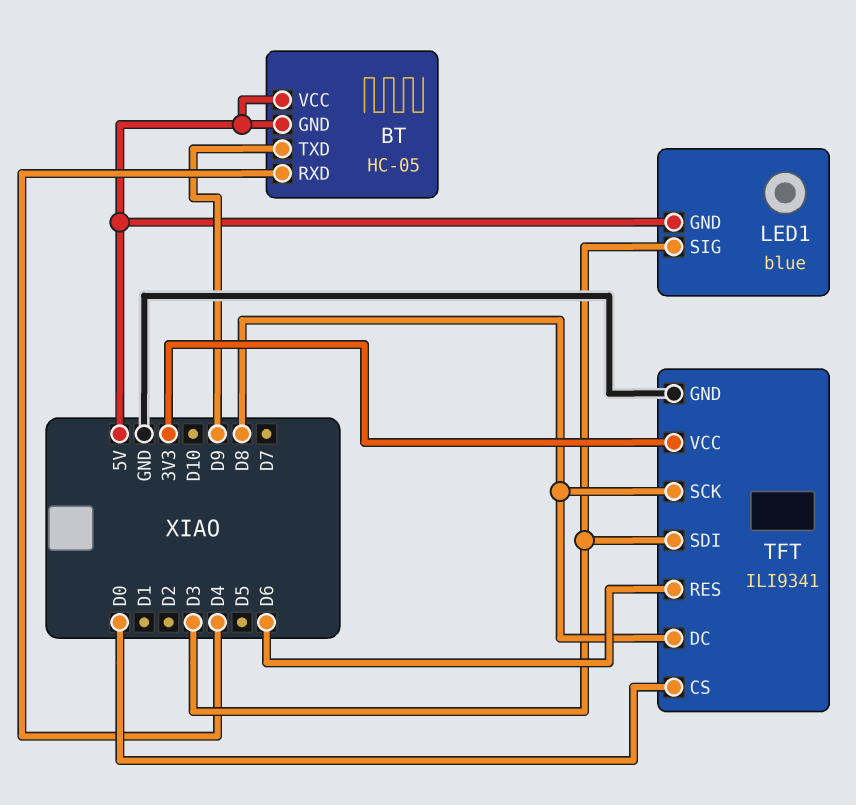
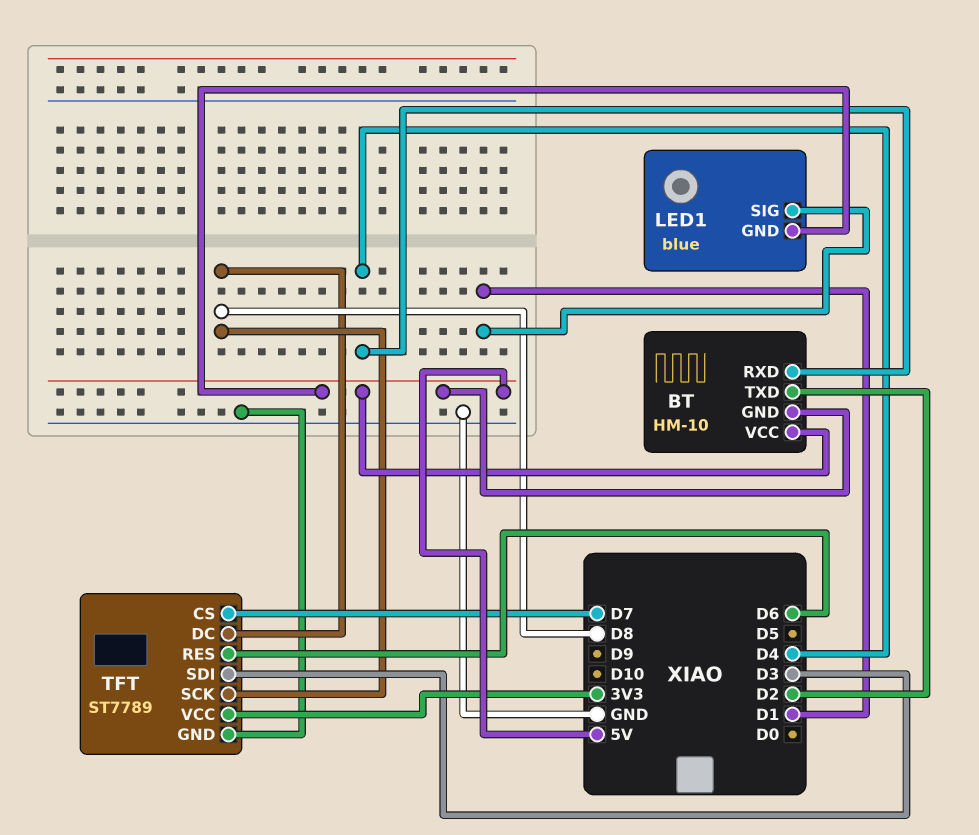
BT: HC-05 -> HM-10
BT pin TXD: D9 -> D2
LED1 pin SIG: D3 -> D1
TFT: ILI9341 -> ST7789
TFT pin CS: D0 -> D7

